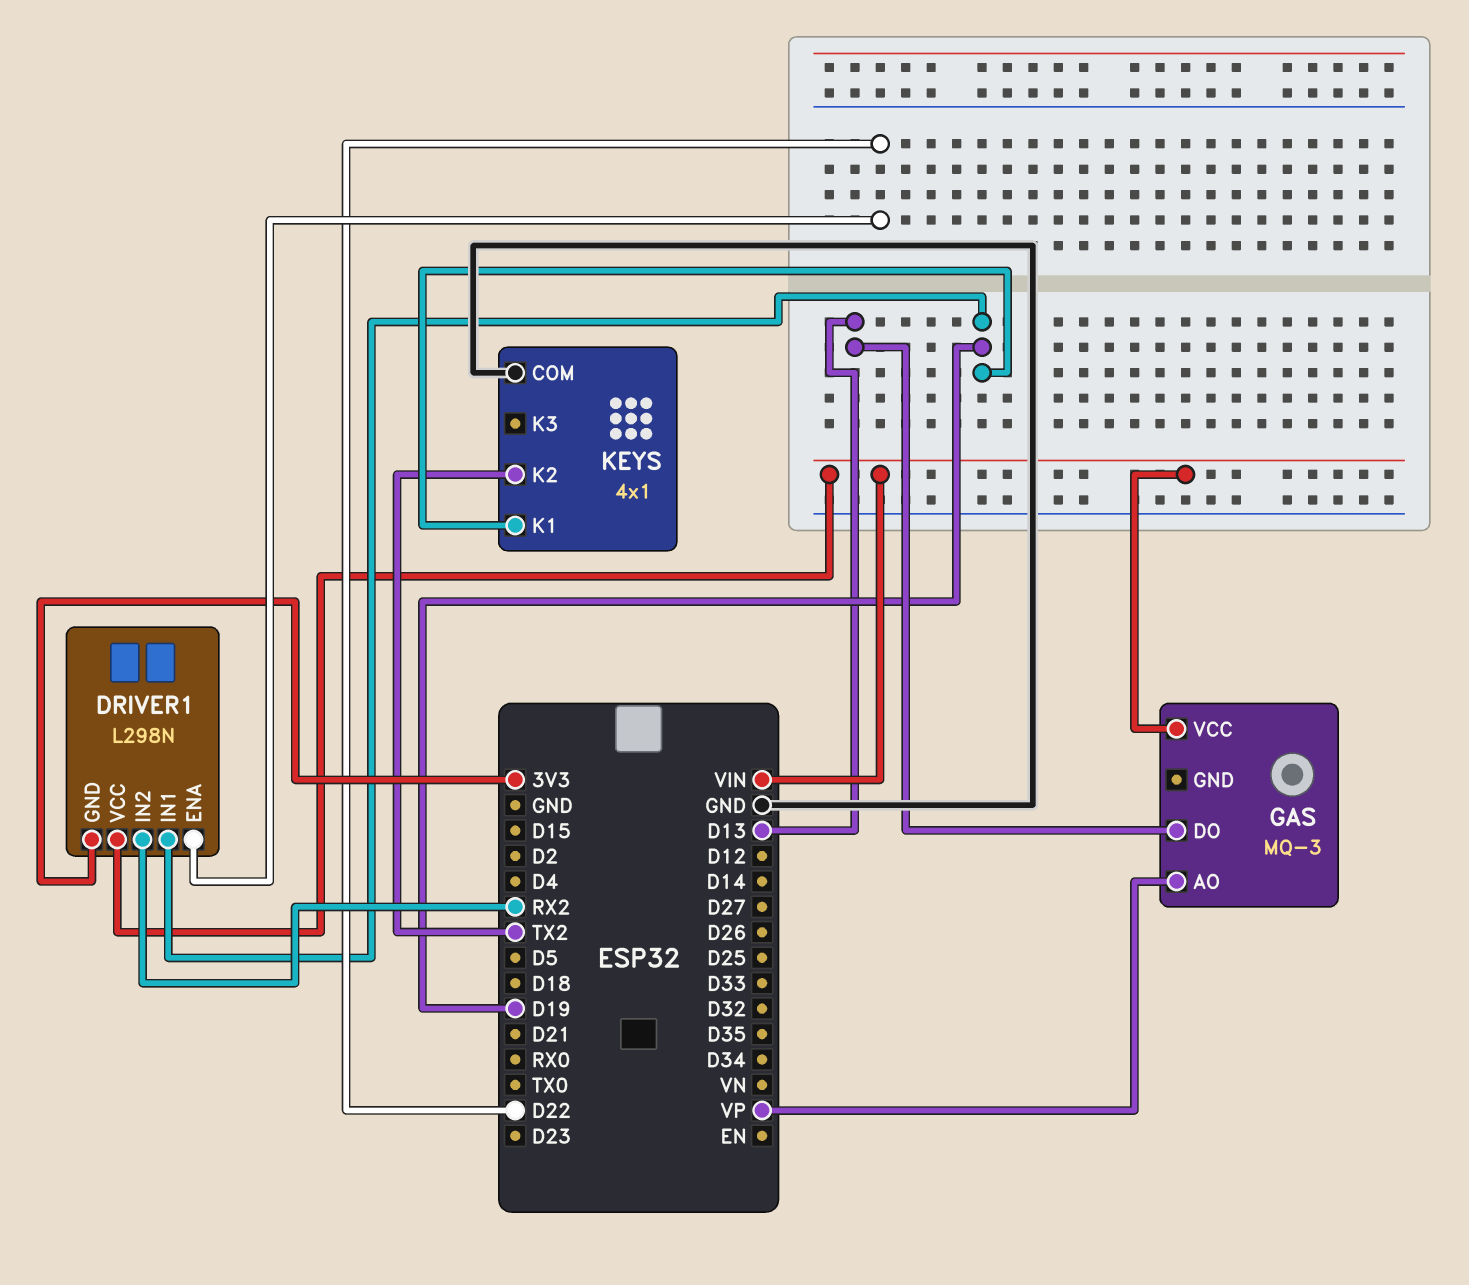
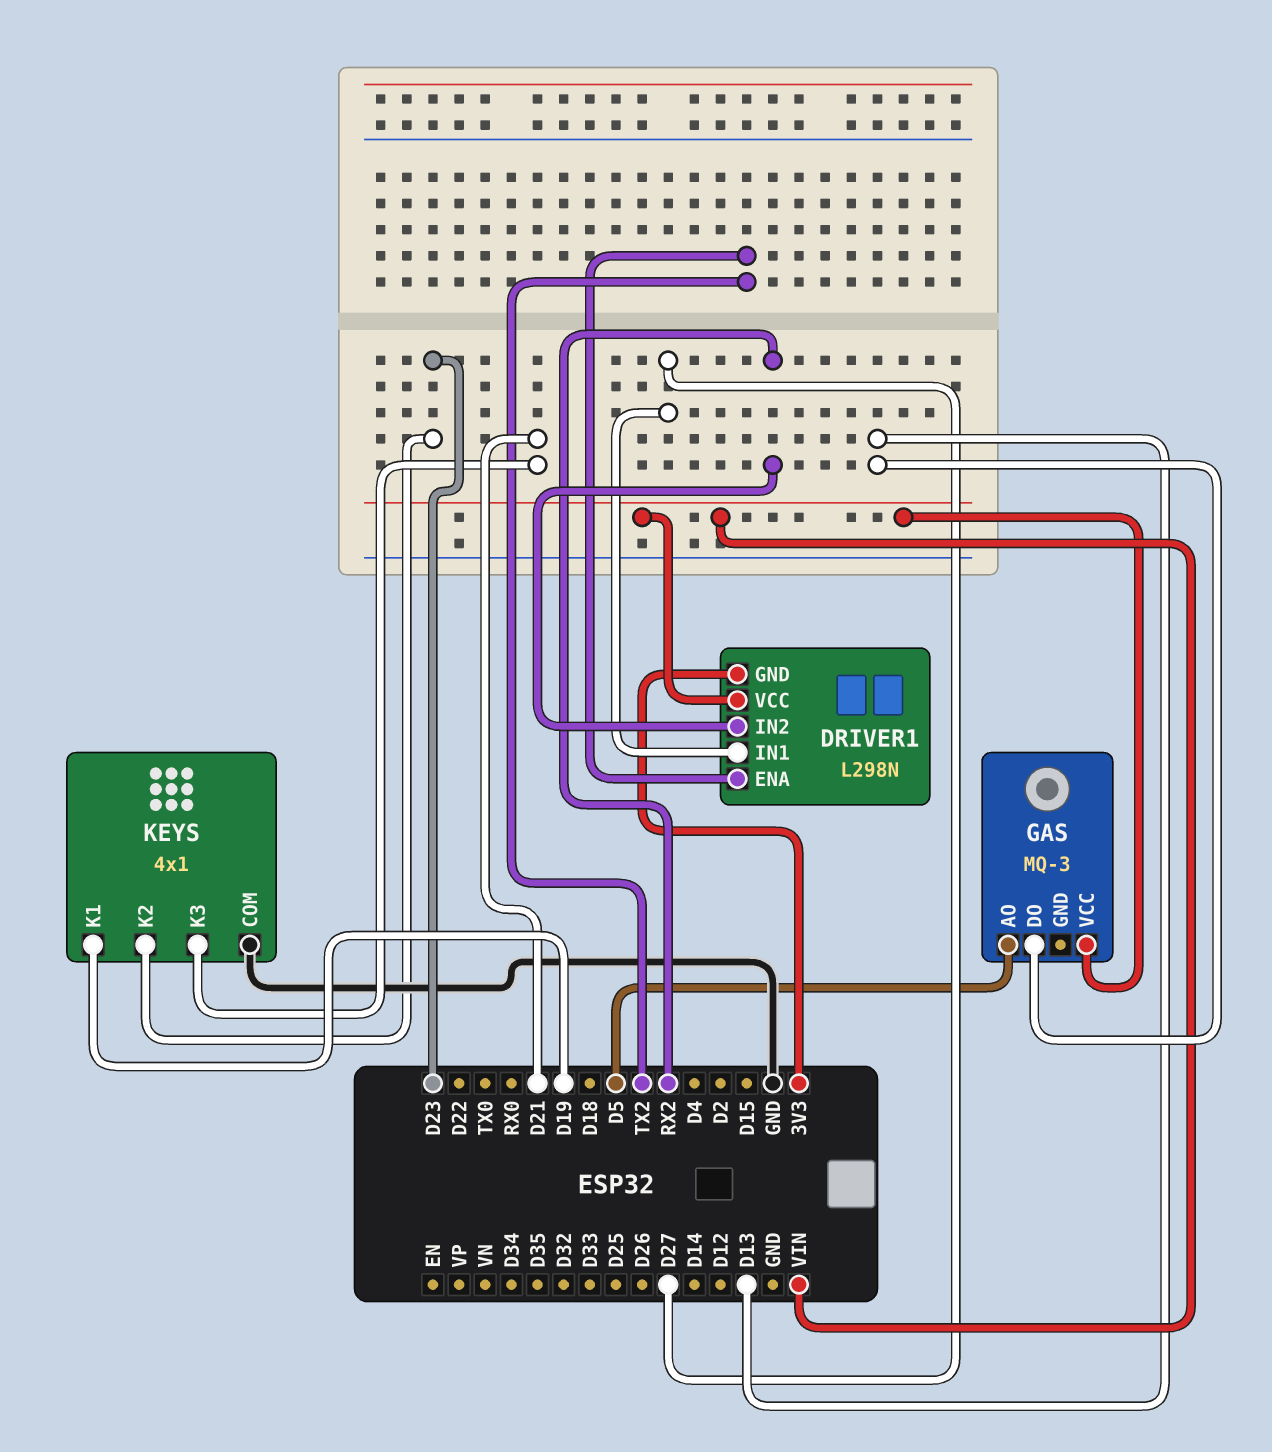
DRIVER1 pin ENA: D22 -> TX2
DRIVER1 pin IN1: D19 -> D27
GAS pin AO: VP -> D5
KEYS pin K2: TX2 -> D23
KEYS pin K3: none -> D21

